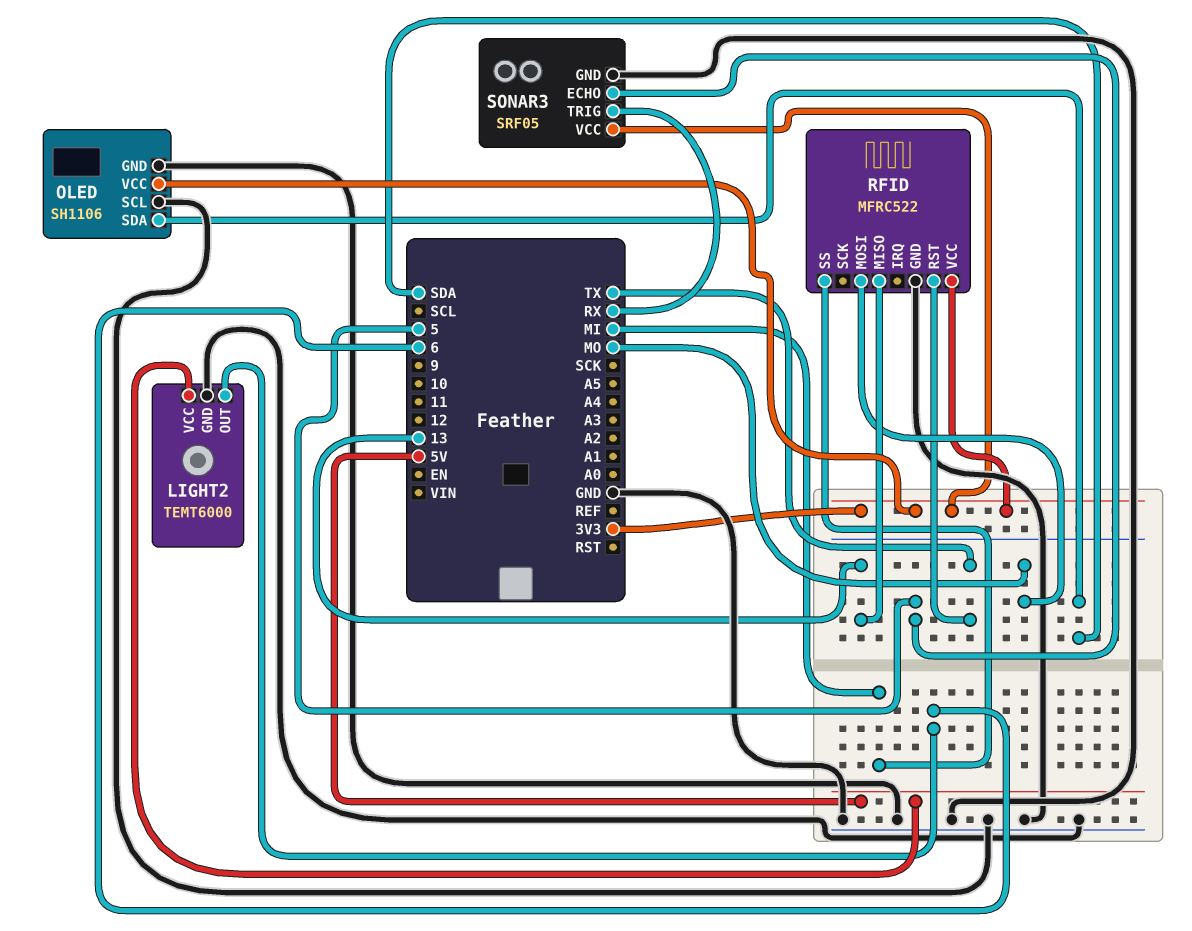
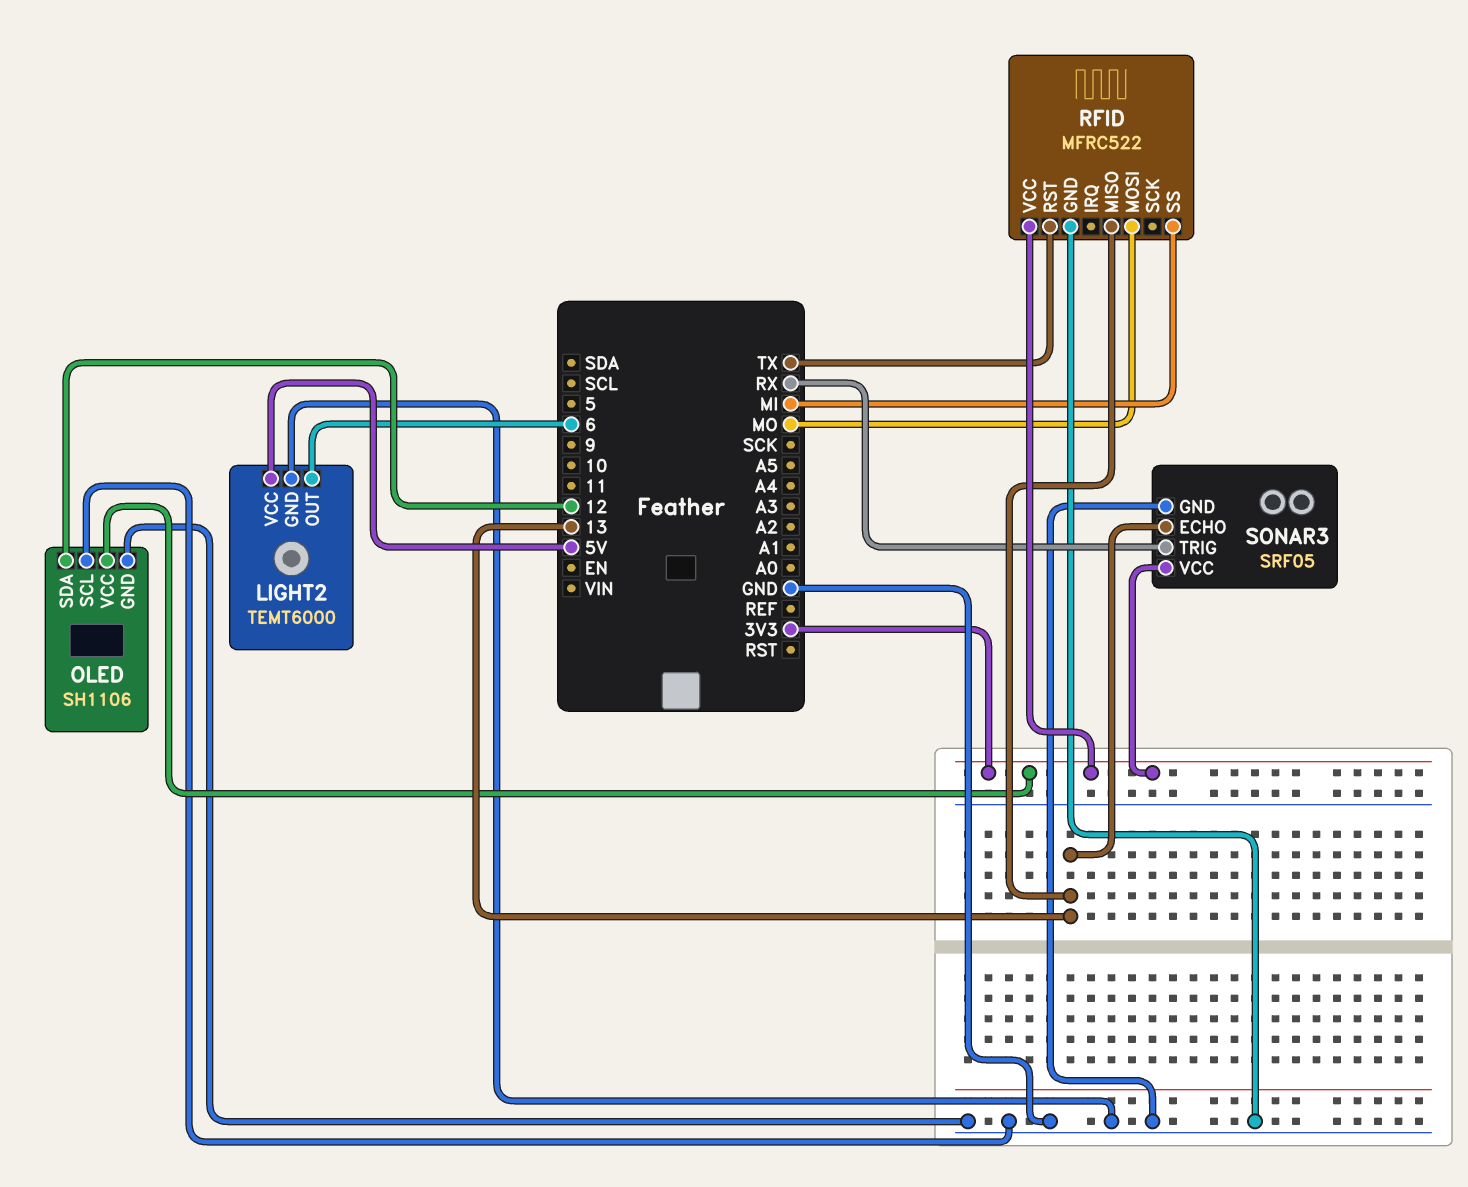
OLED pin SDA: SDA -> 12
SONAR3 pin ECHO: 5 -> 13

